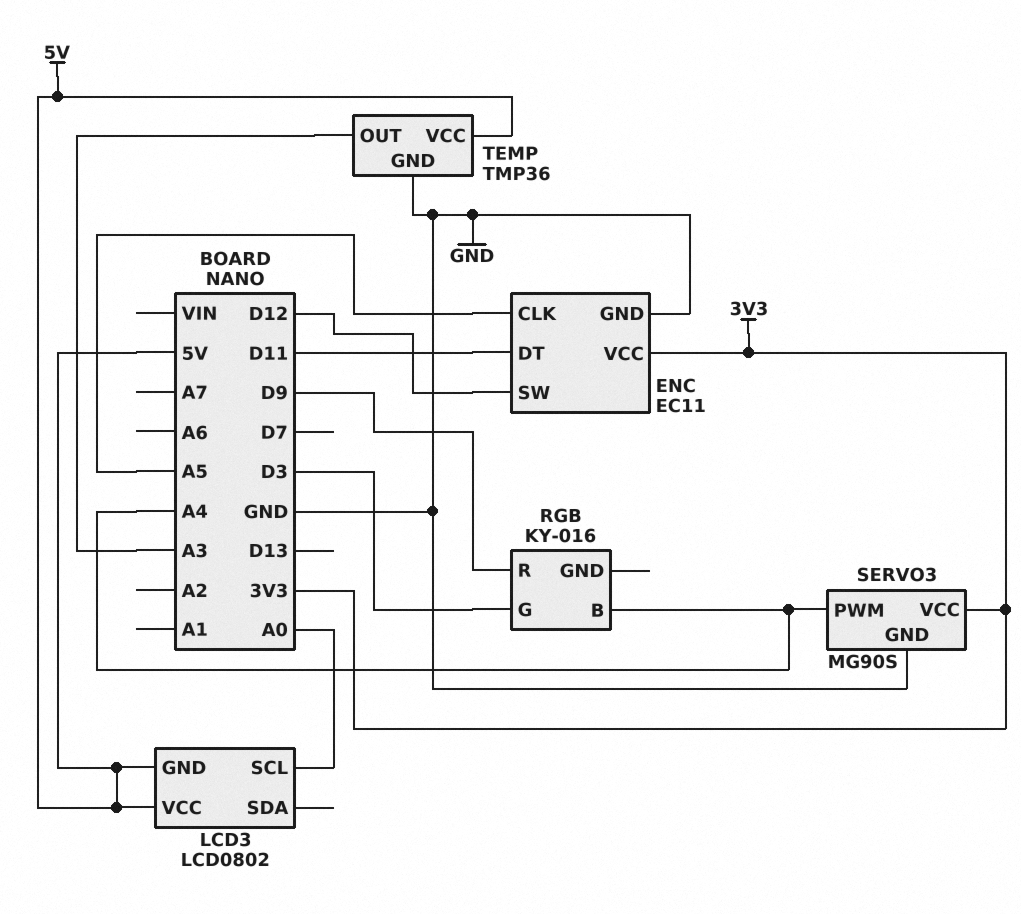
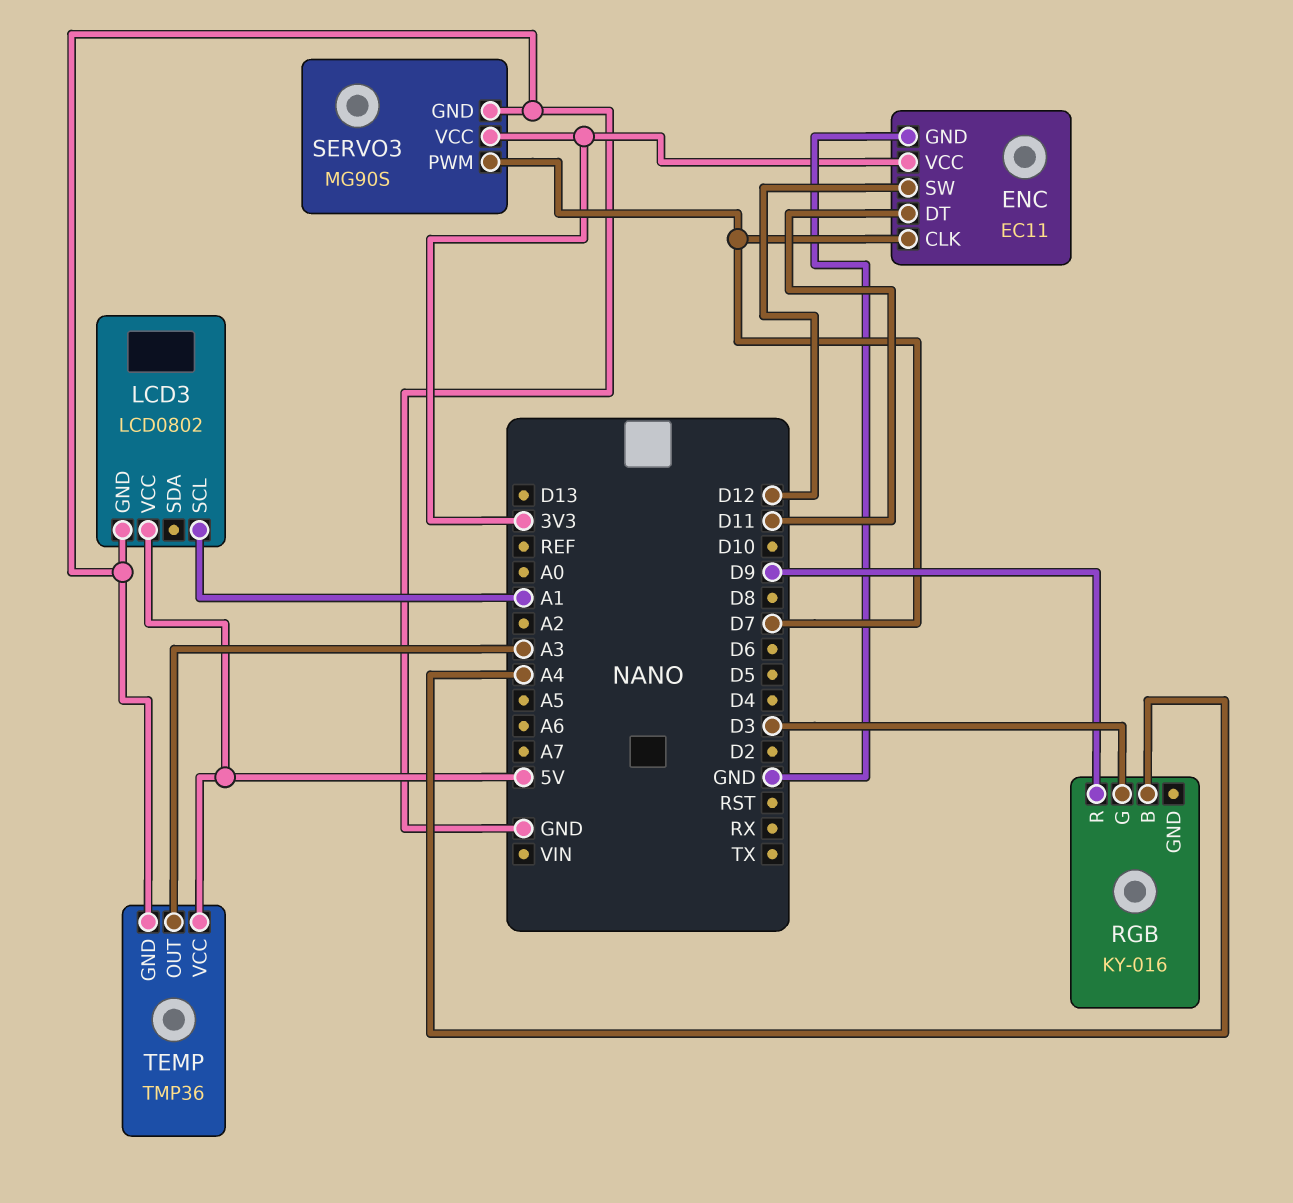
ENC pin CLK: A5 -> D7
LCD3 pin GND: 5V -> GND
LCD3 pin SCL: A0 -> A1
SERVO3 pin PWM: A4 -> D7

